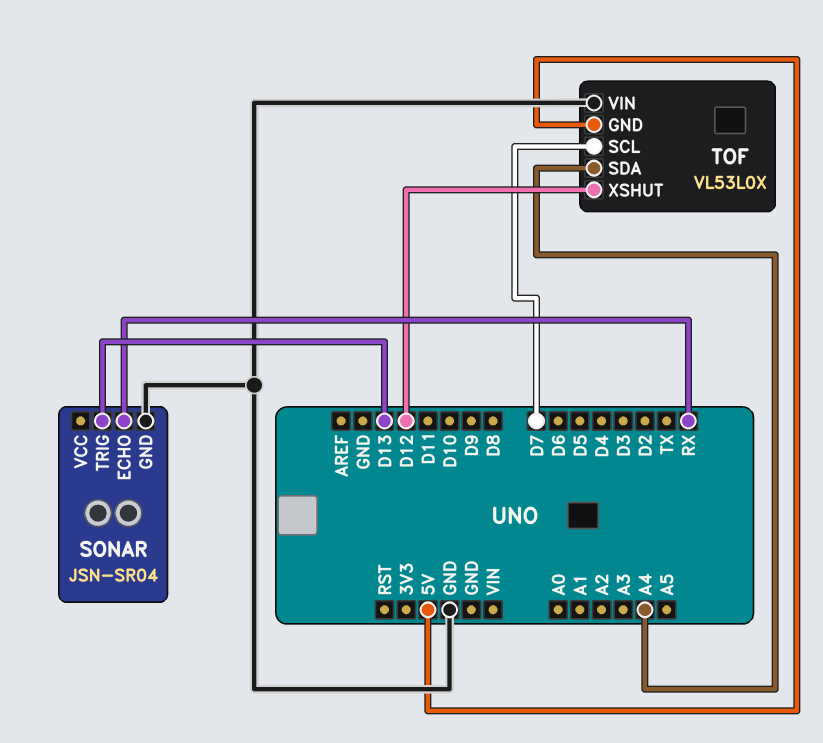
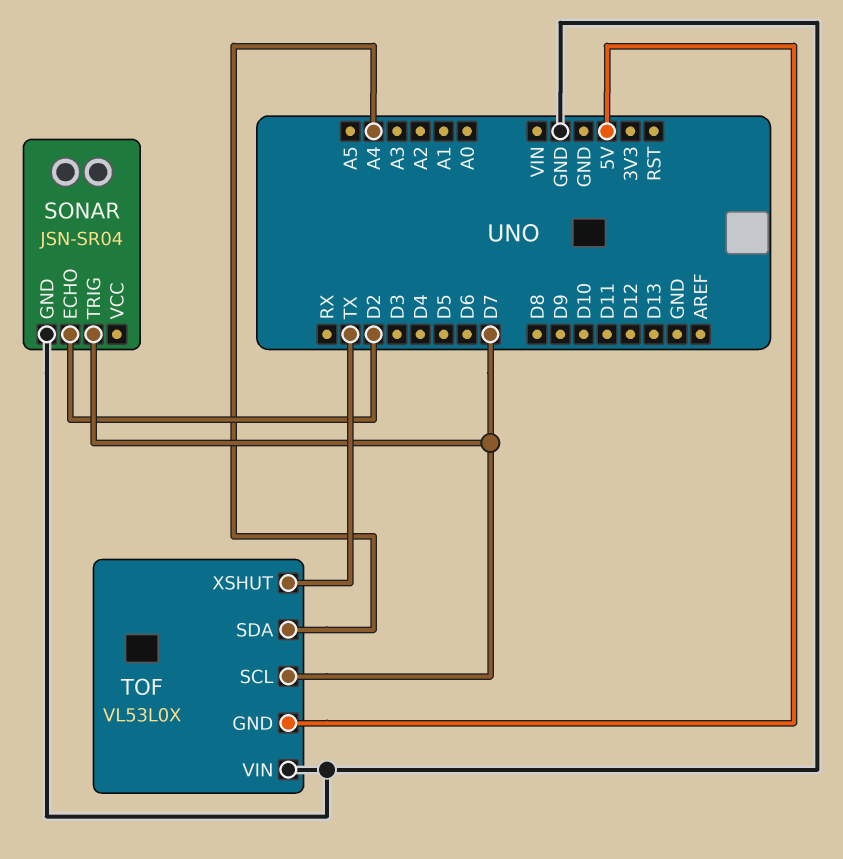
SONAR pin ECHO: RX -> D2
SONAR pin TRIG: D13 -> D7
TOF pin XSHUT: D12 -> TX

